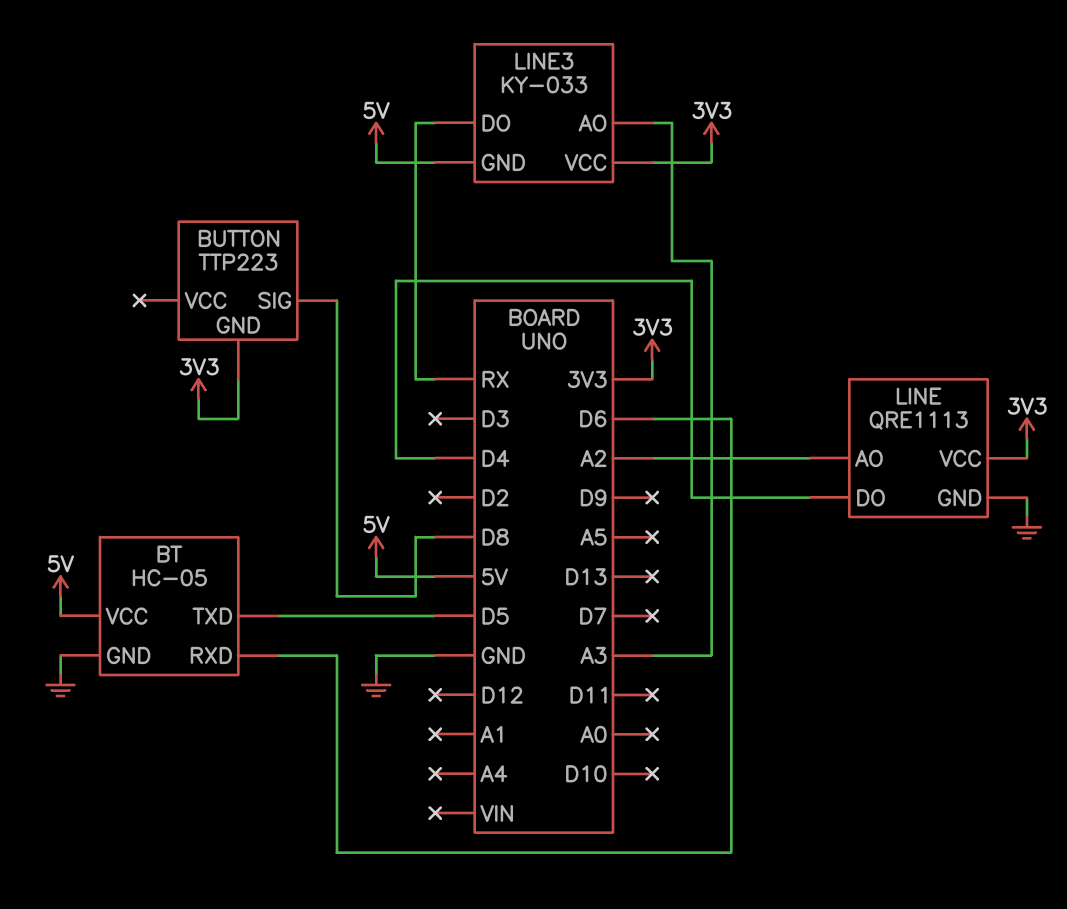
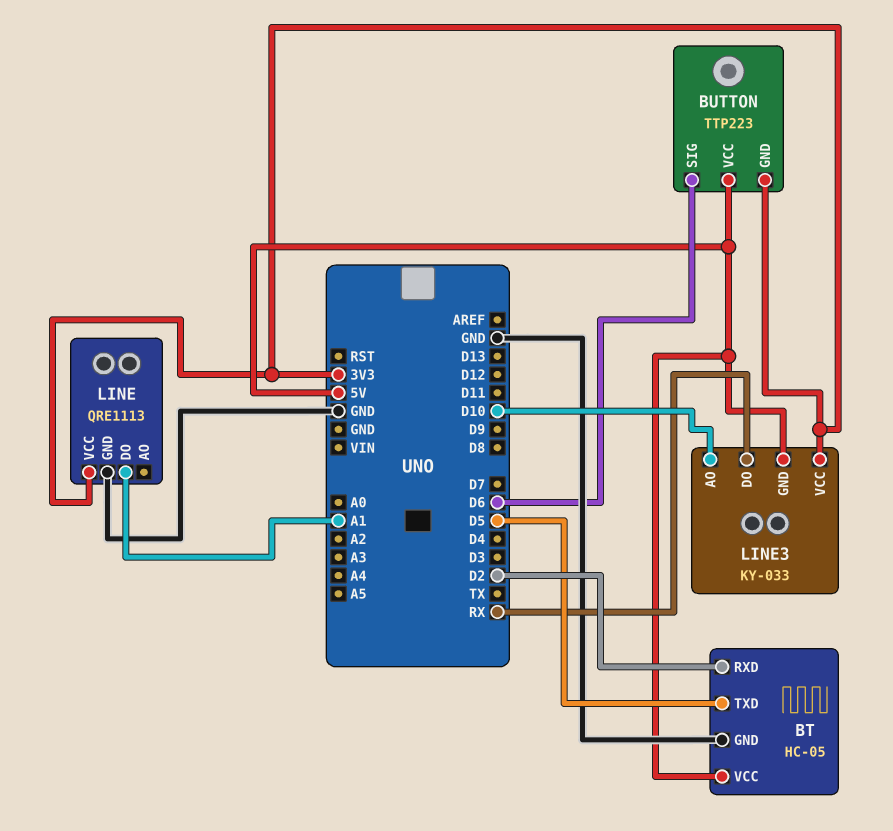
BT pin RXD: D6 -> D2
BUTTON pin SIG: D8 -> D6
BUTTON pin VCC: none -> 5V
LINE pin AO: A2 -> none
LINE pin DO: D4 -> A1
LINE3 pin AO: A3 -> D10

